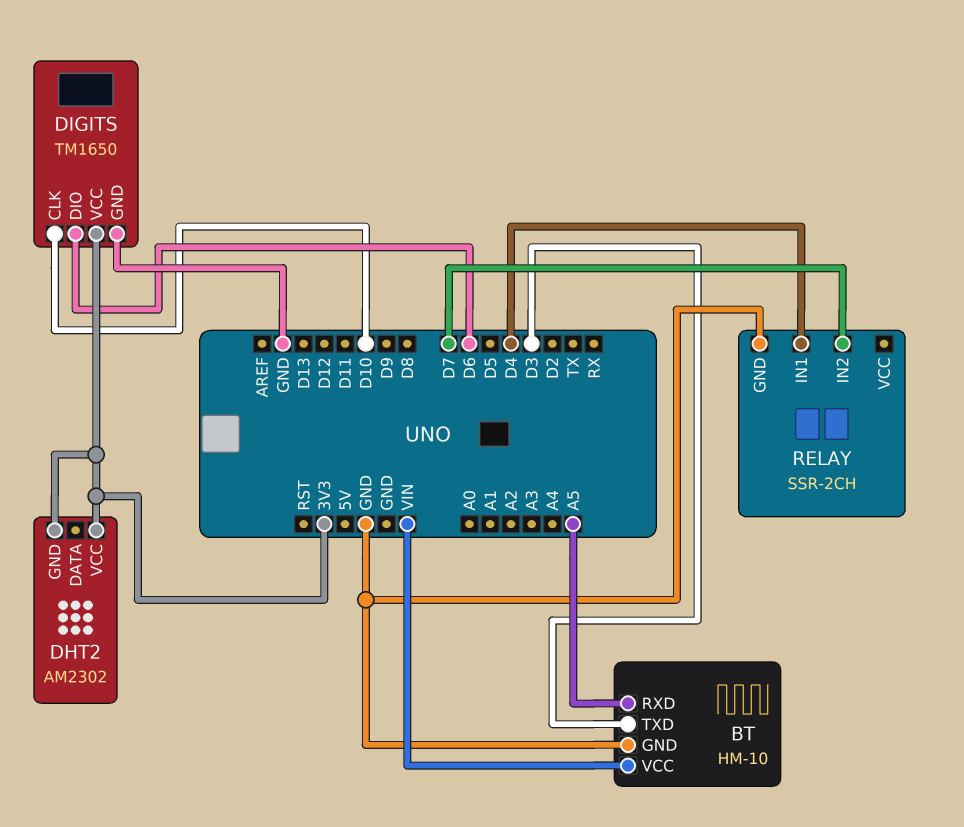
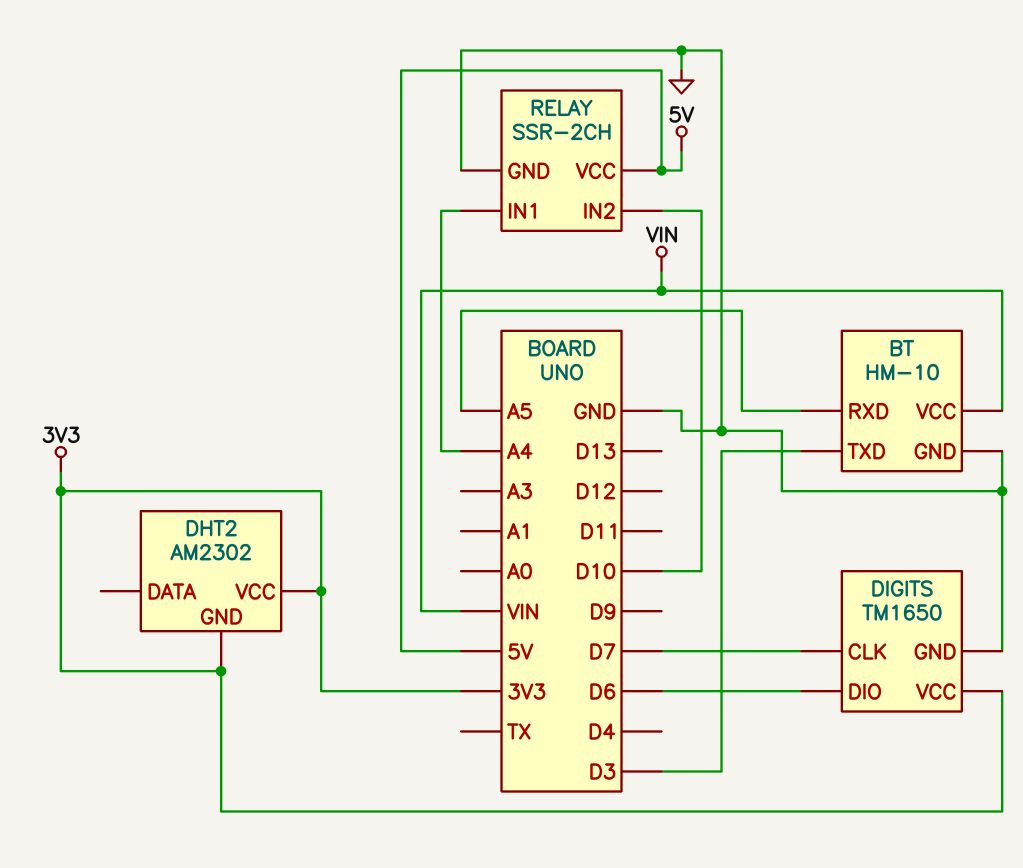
DIGITS pin CLK: D10 -> D7
RELAY pin IN1: D4 -> A4
RELAY pin IN2: D7 -> D10
RELAY pin VCC: none -> 5V

